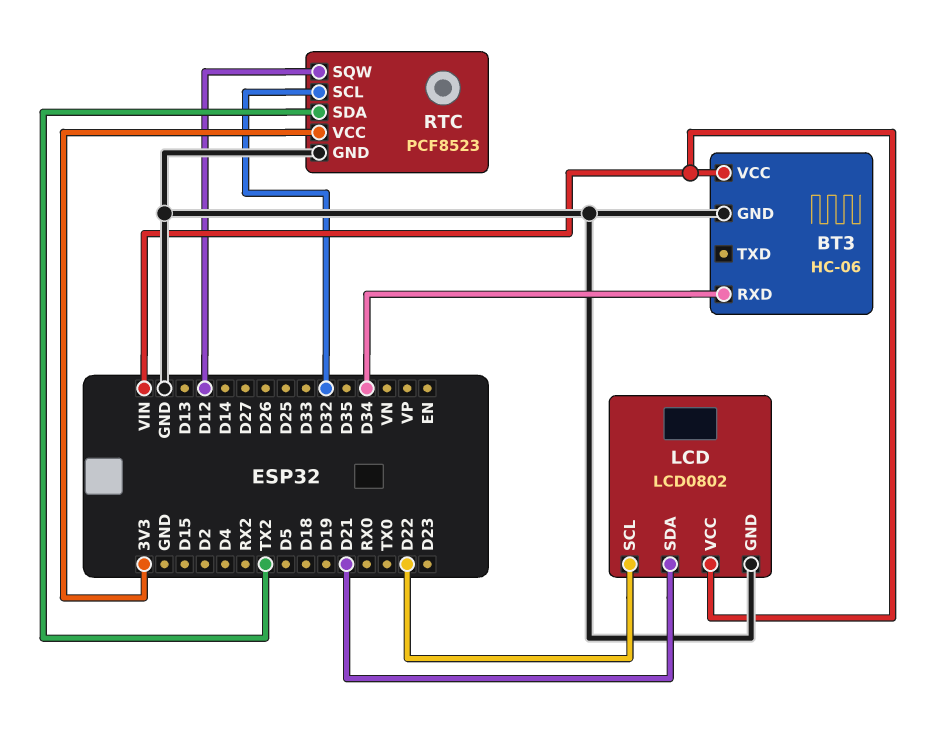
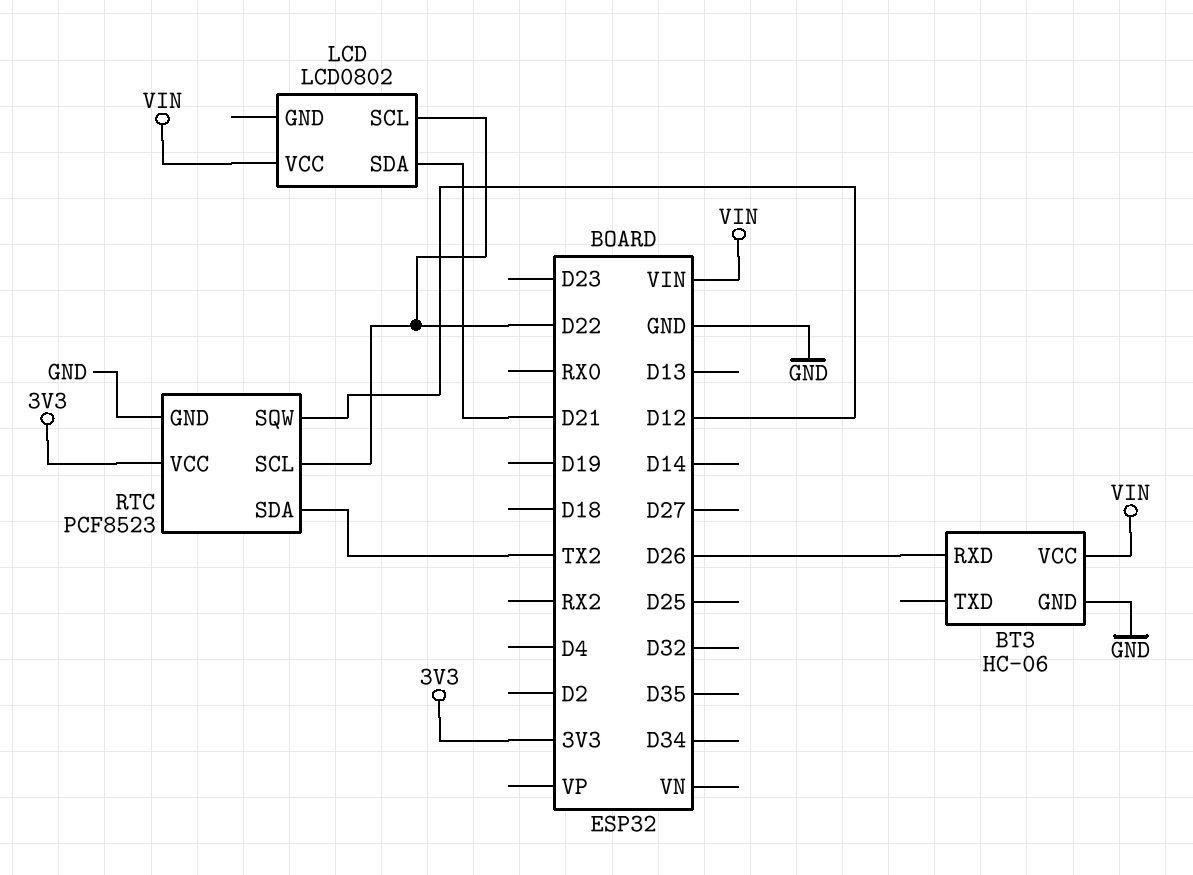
BT3 pin RXD: D34 -> D26
LCD pin GND: GND -> none
RTC pin SCL: D32 -> D22

